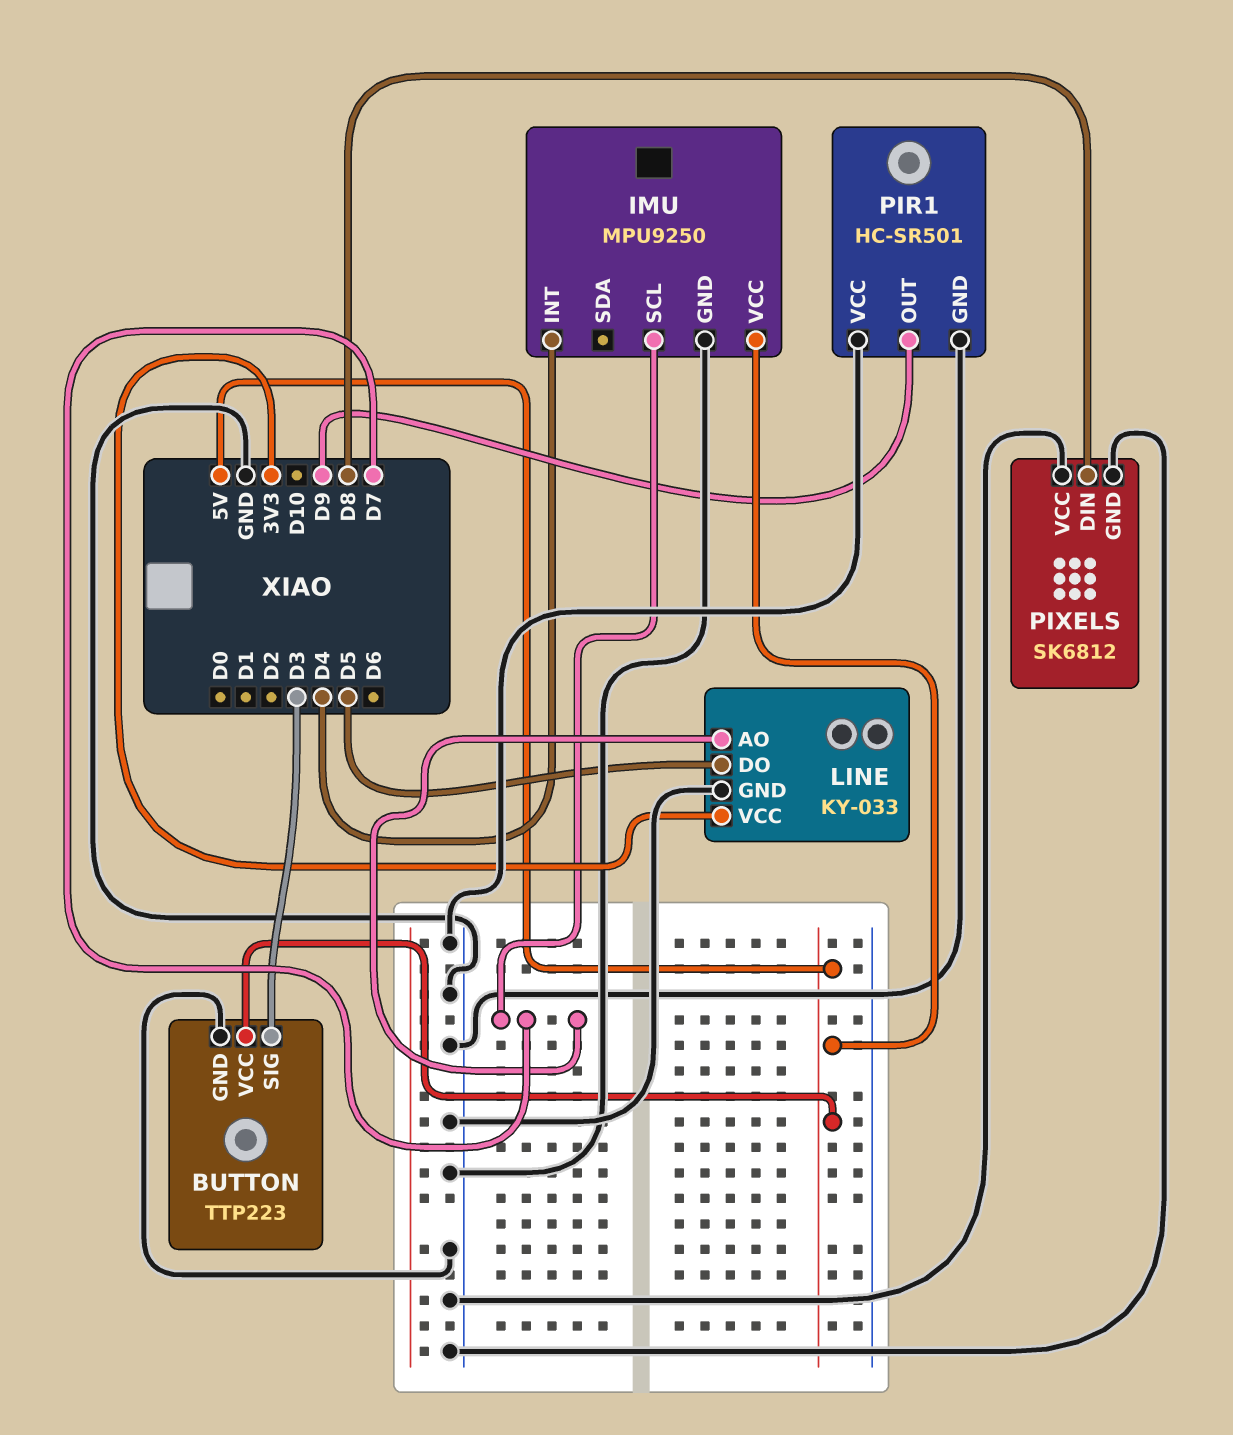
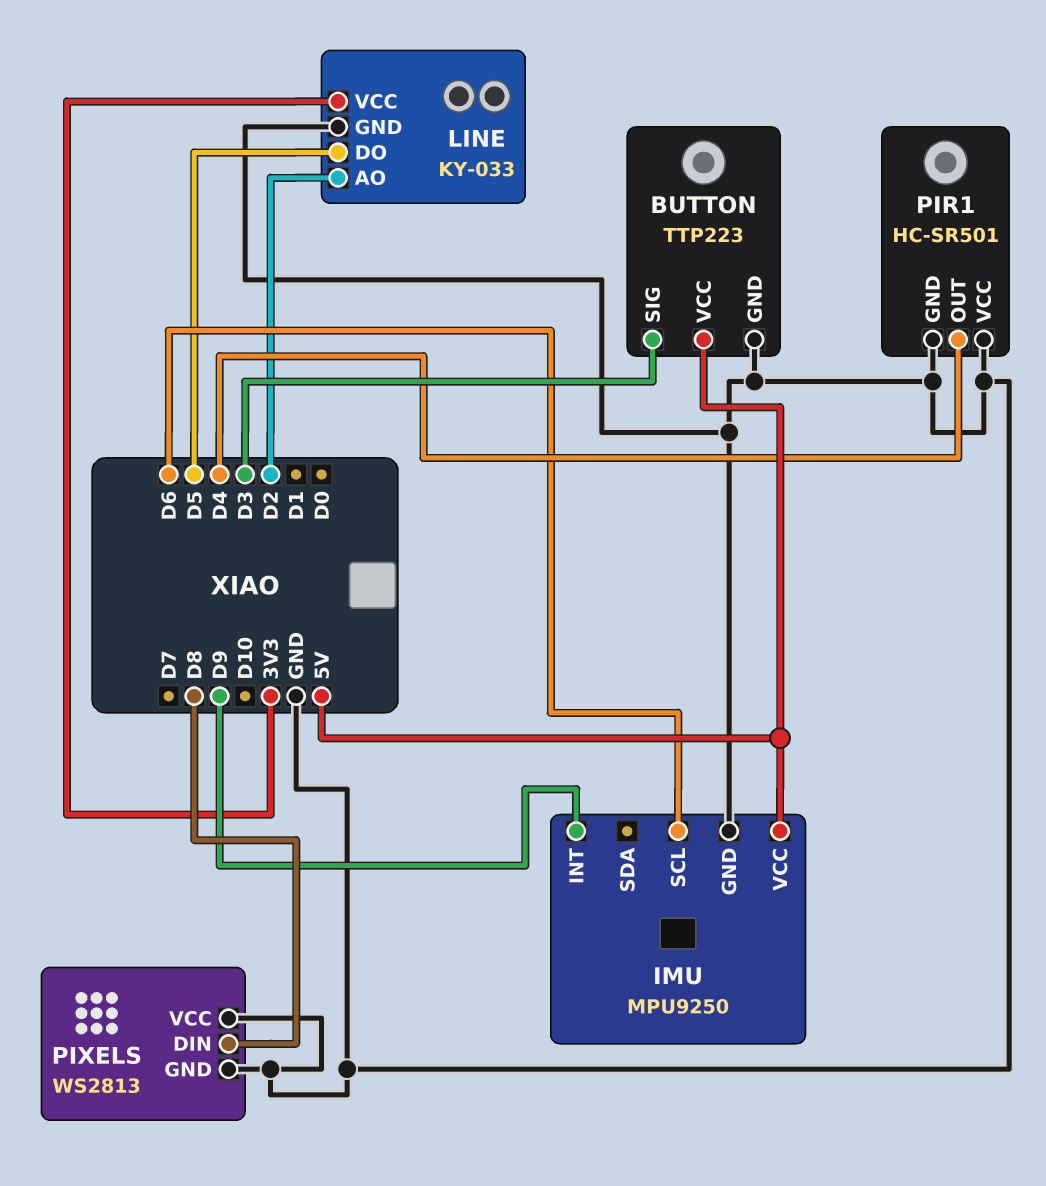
IMU pin INT: D4 -> D9
IMU pin SCL: D7 -> D6
LINE pin AO: D7 -> D2
PIR1 pin OUT: D9 -> D4
PIXELS: SK6812 -> WS2813

